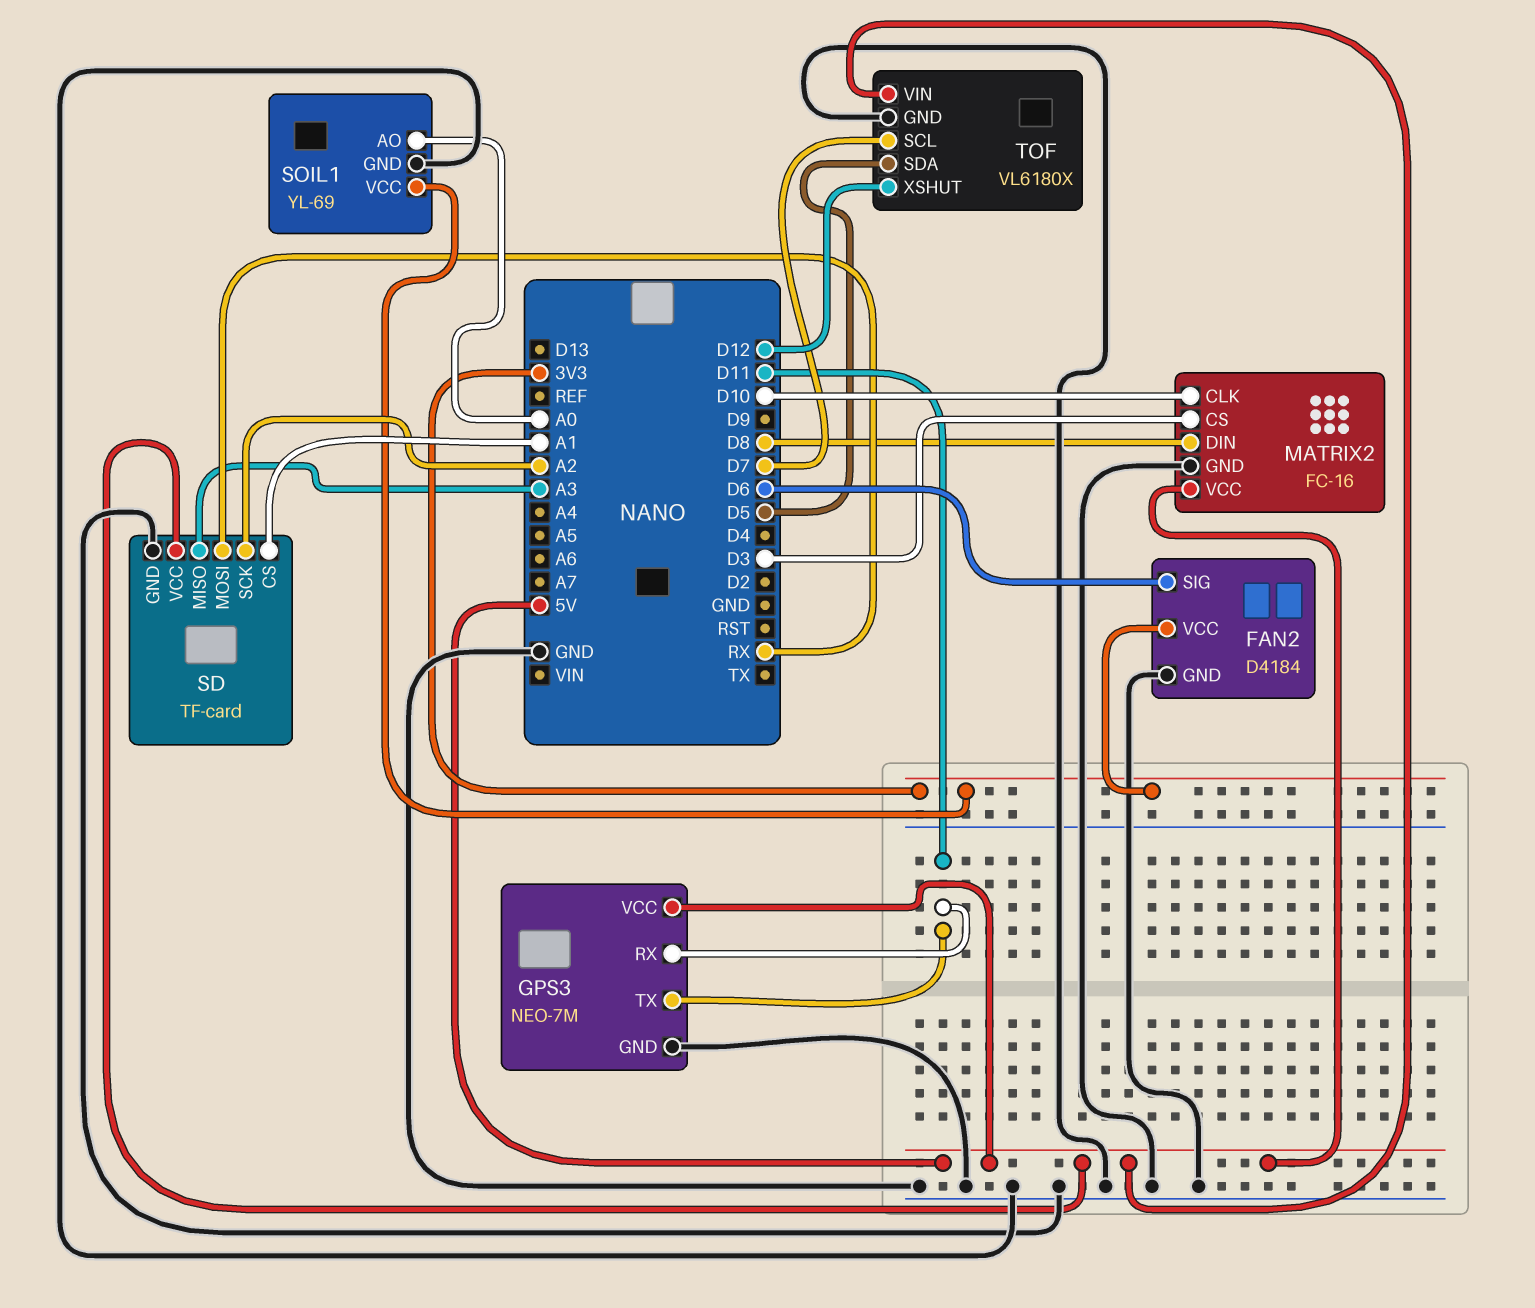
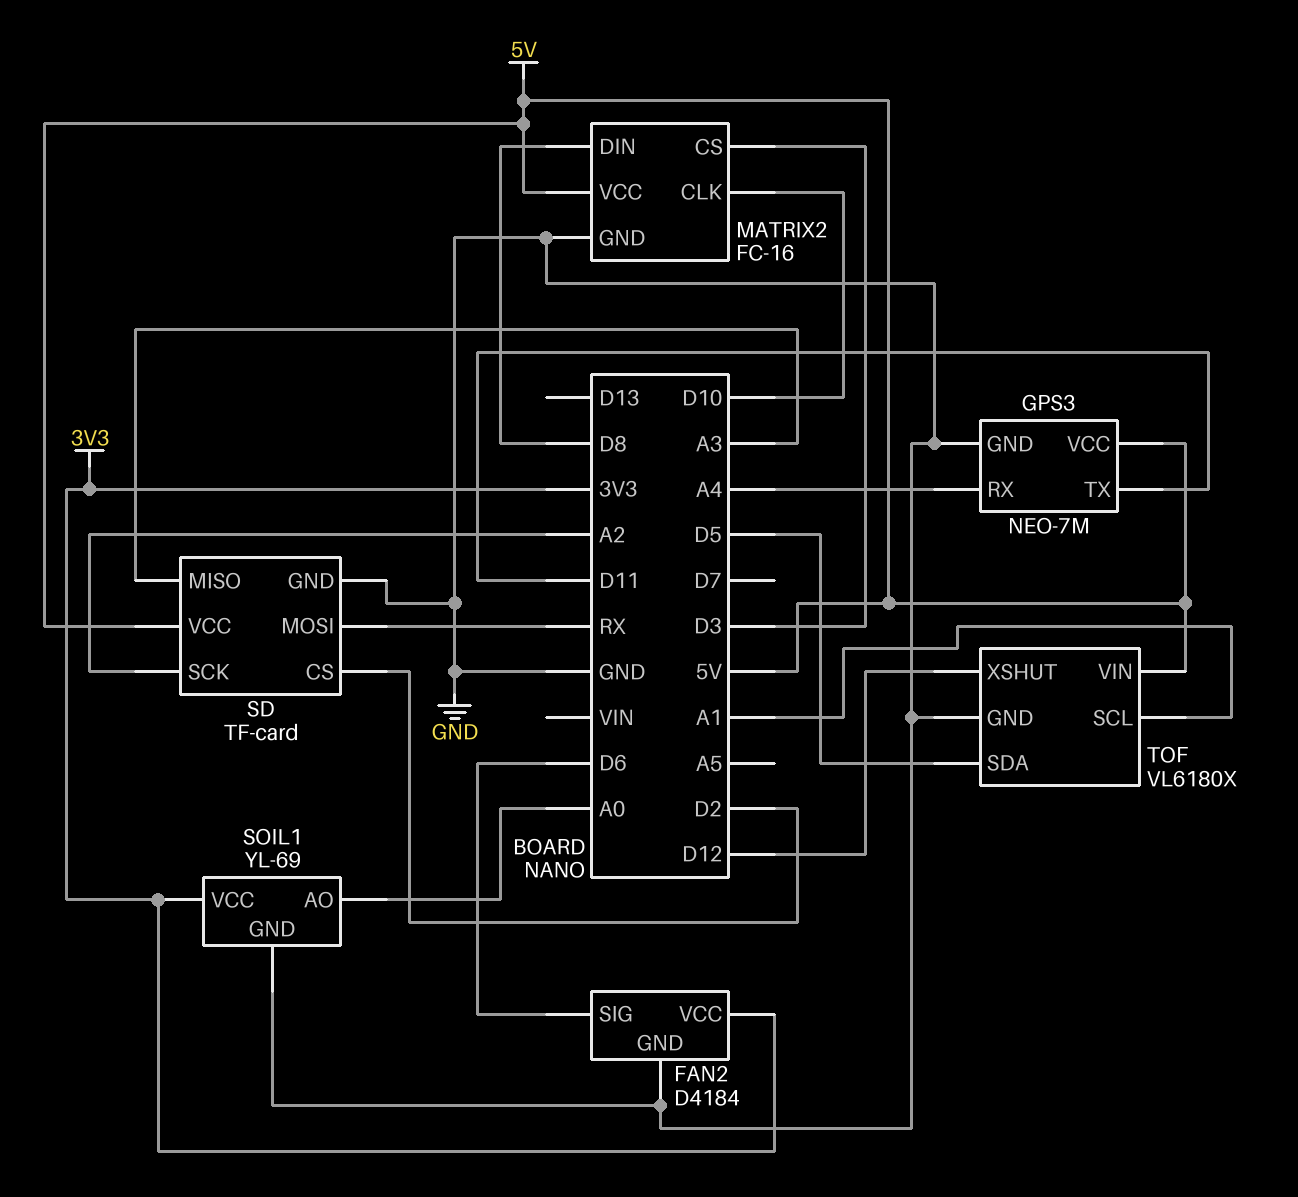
GPS3 pin RX: D11 -> A4
SD pin CS: A1 -> D2
TOF pin SCL: D7 -> A1

